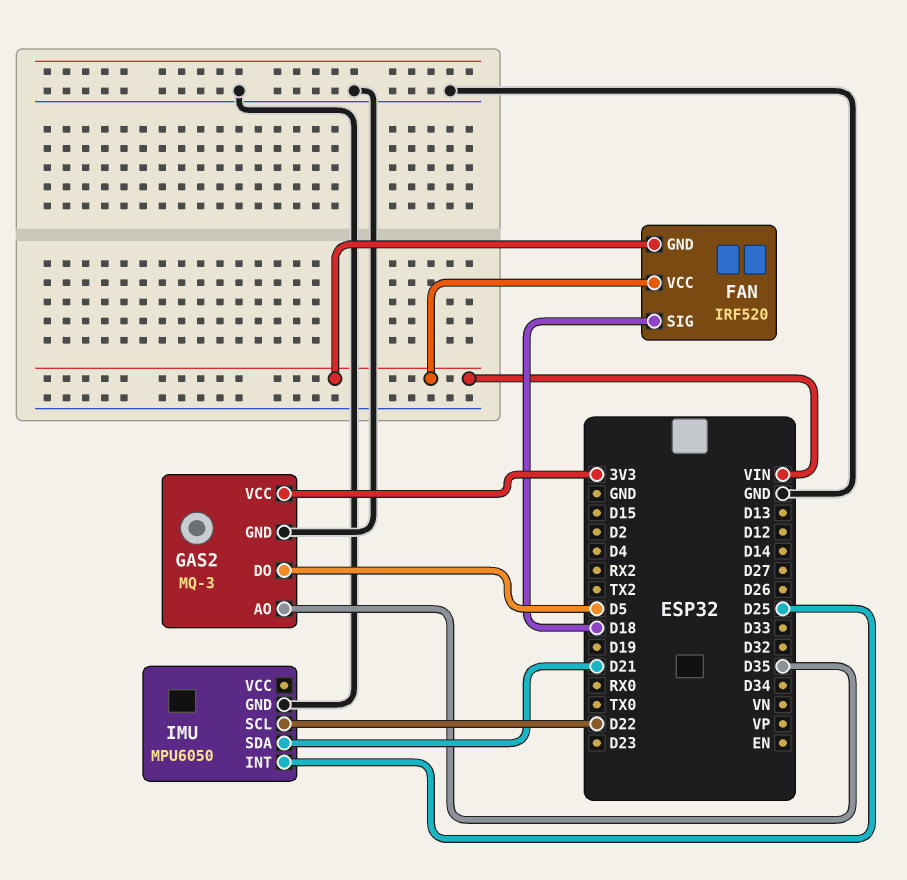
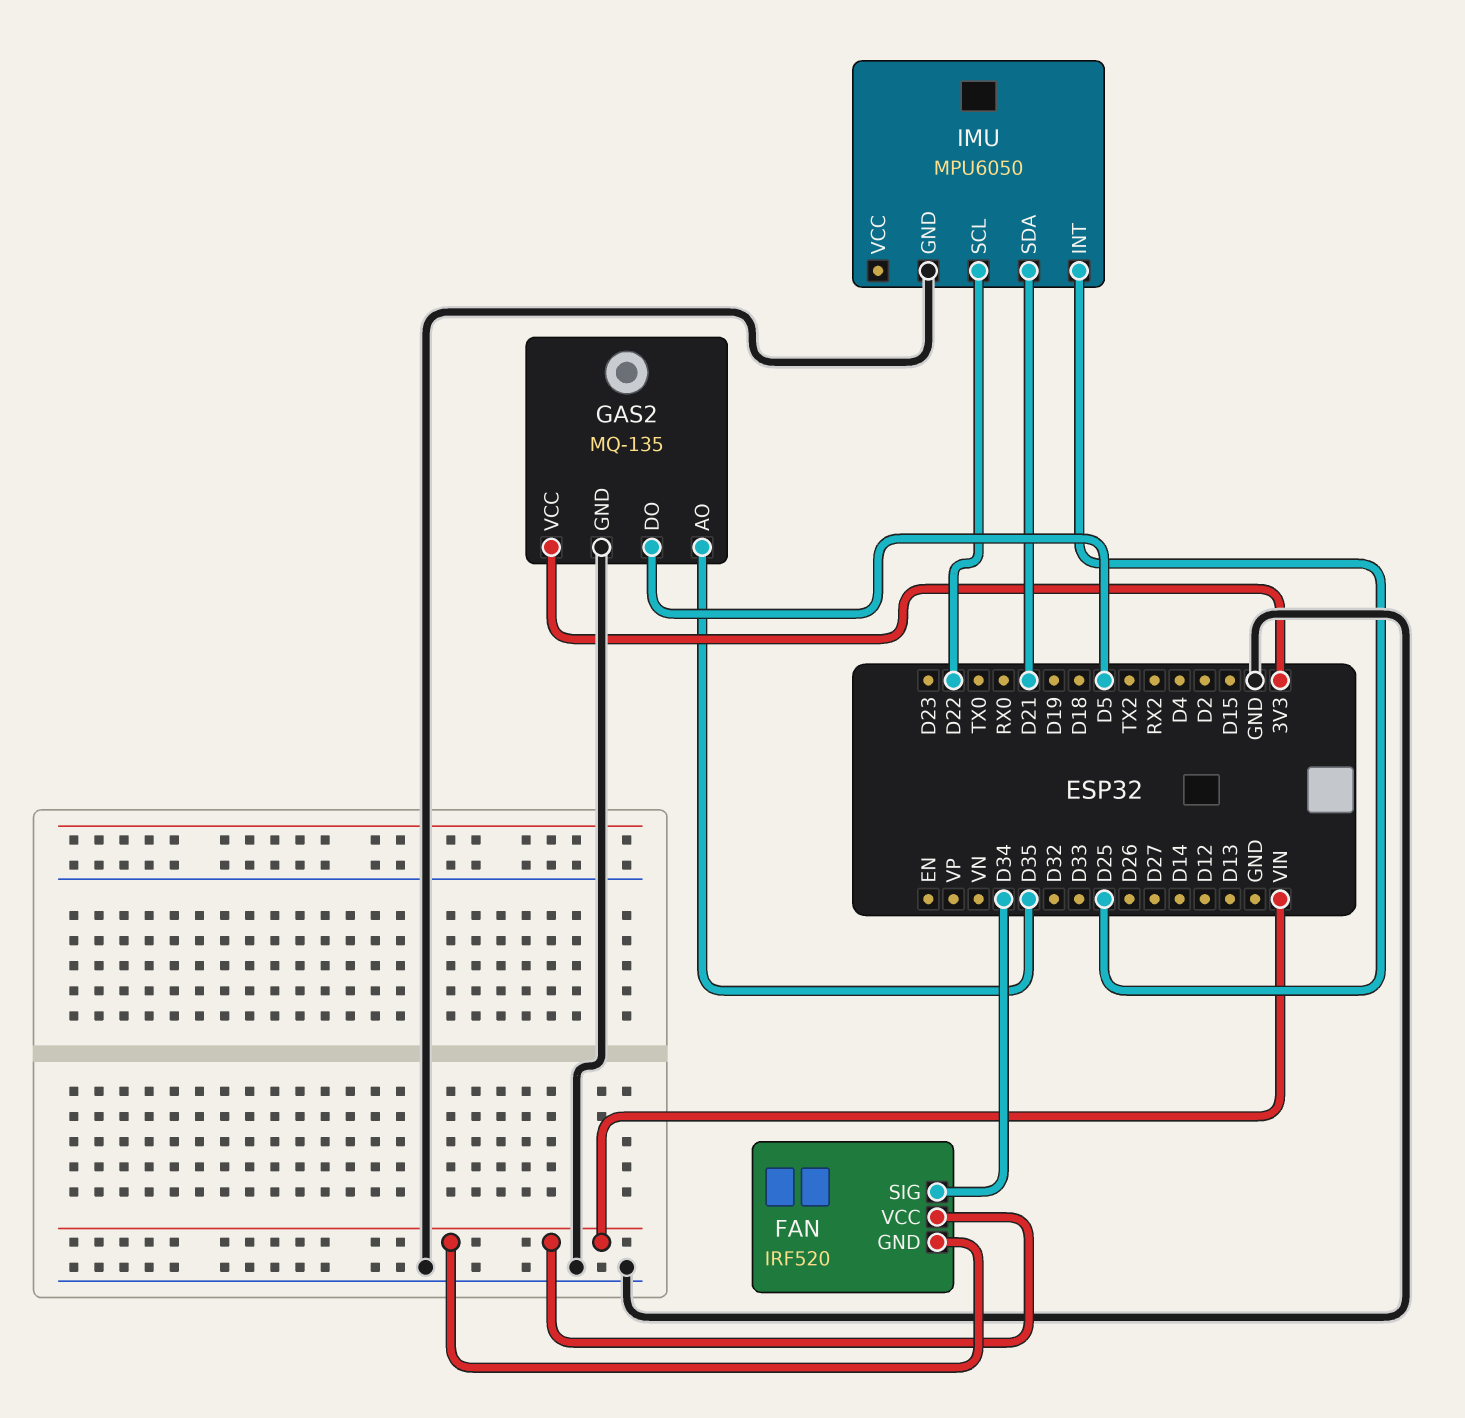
FAN pin SIG: D18 -> D34
GAS2: MQ-3 -> MQ-135

